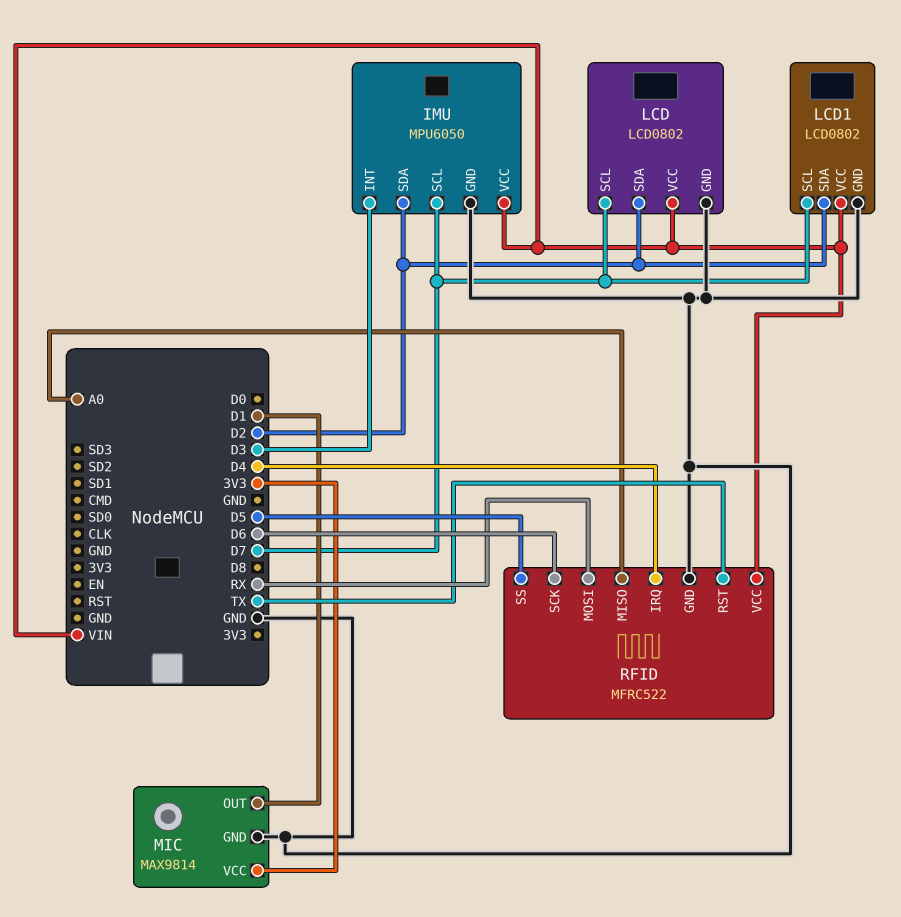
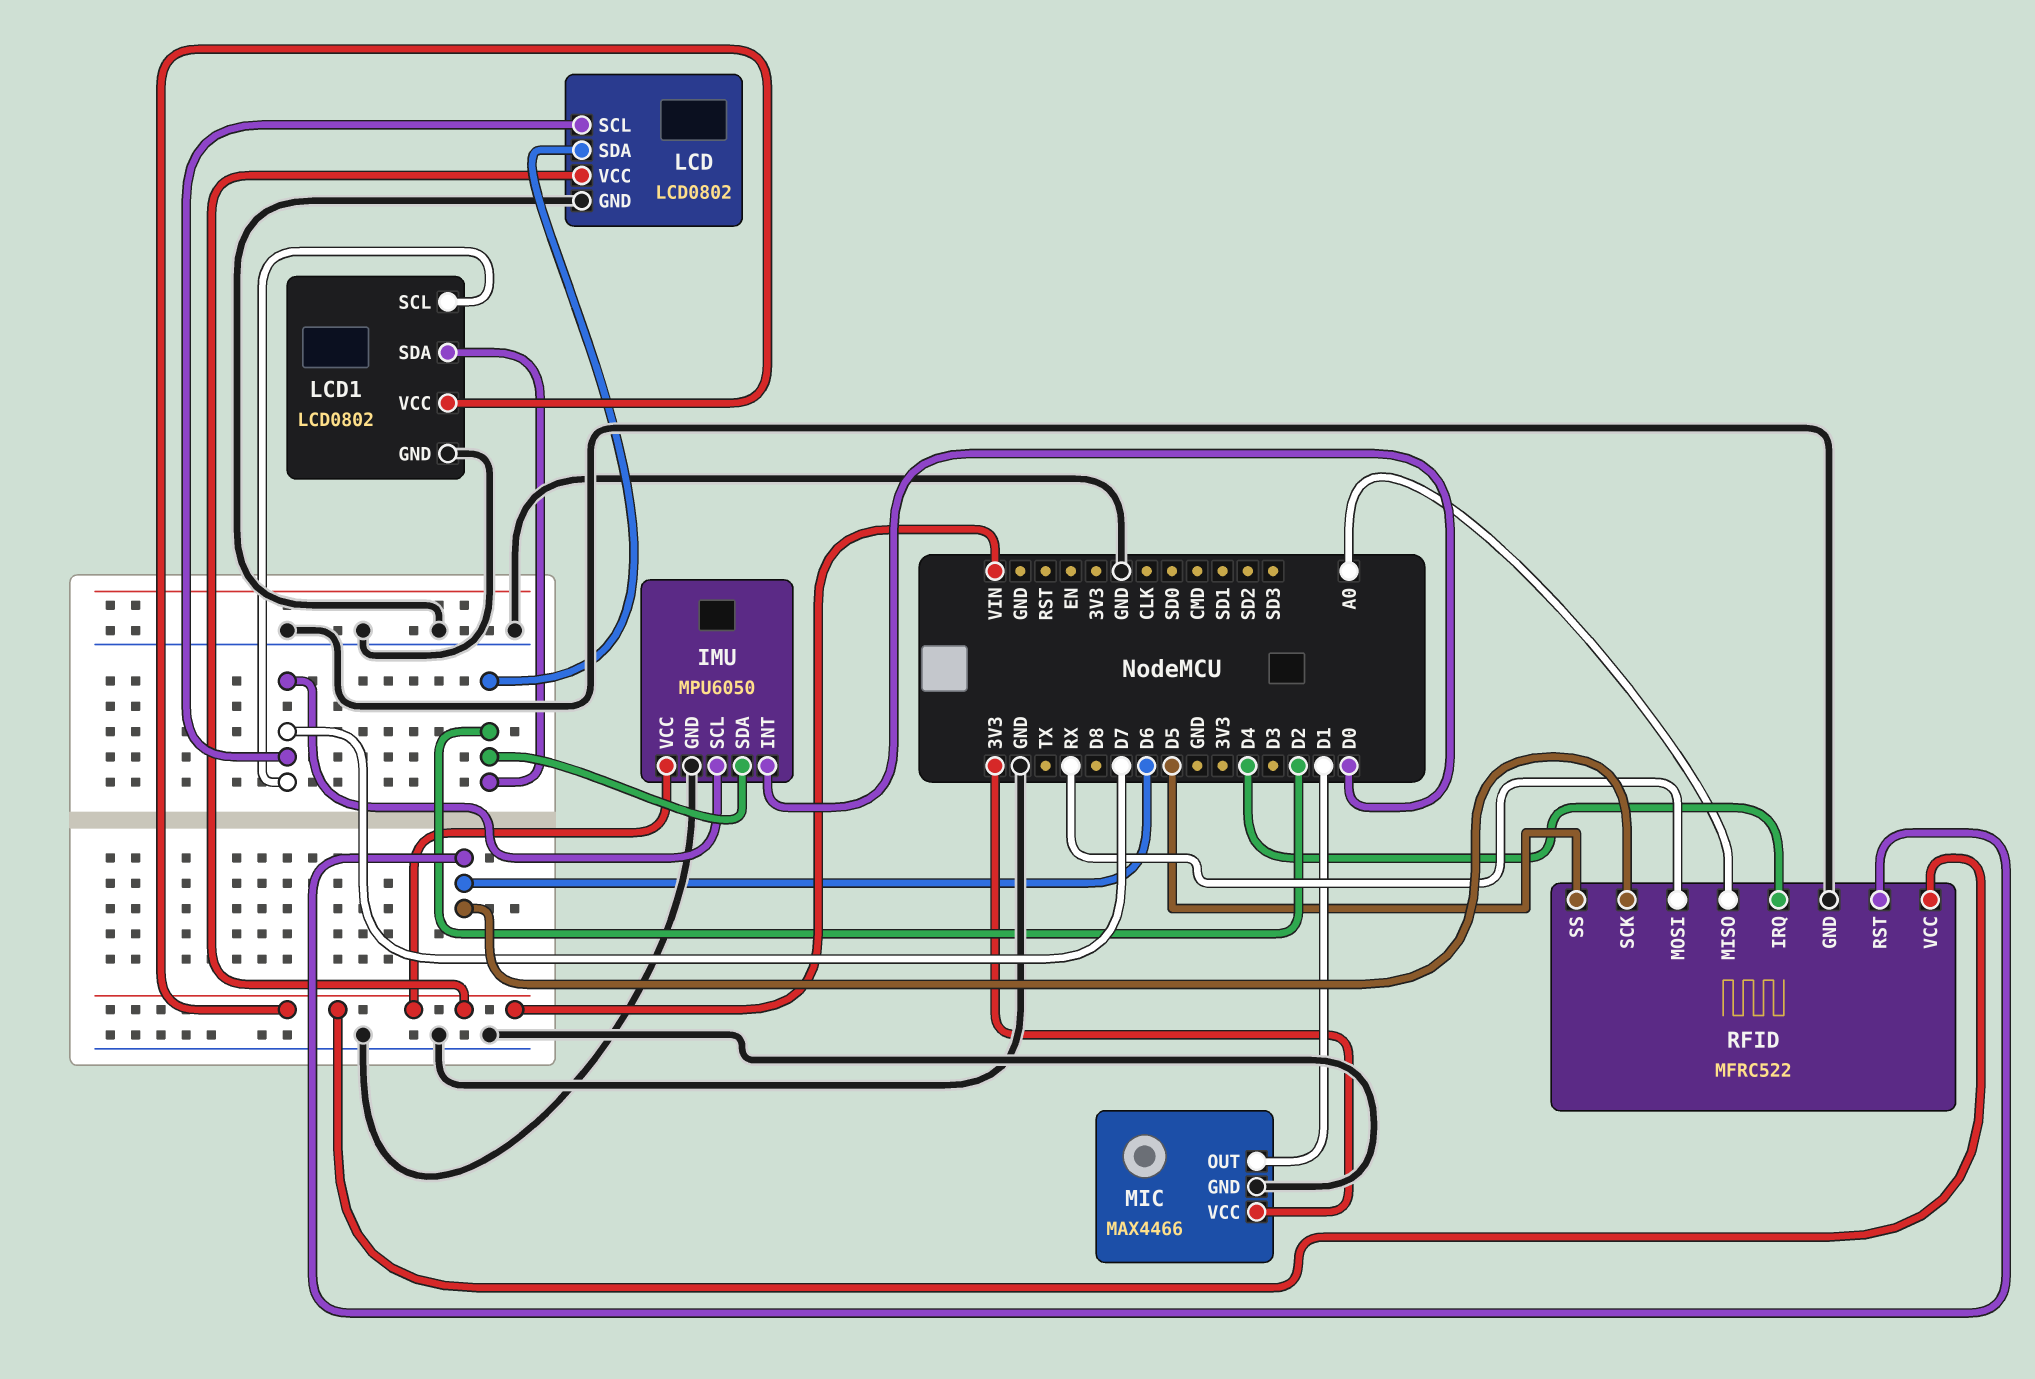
IMU pin INT: D3 -> D0
MIC: MAX9814 -> MAX4466
RFID pin RST: TX -> D6

